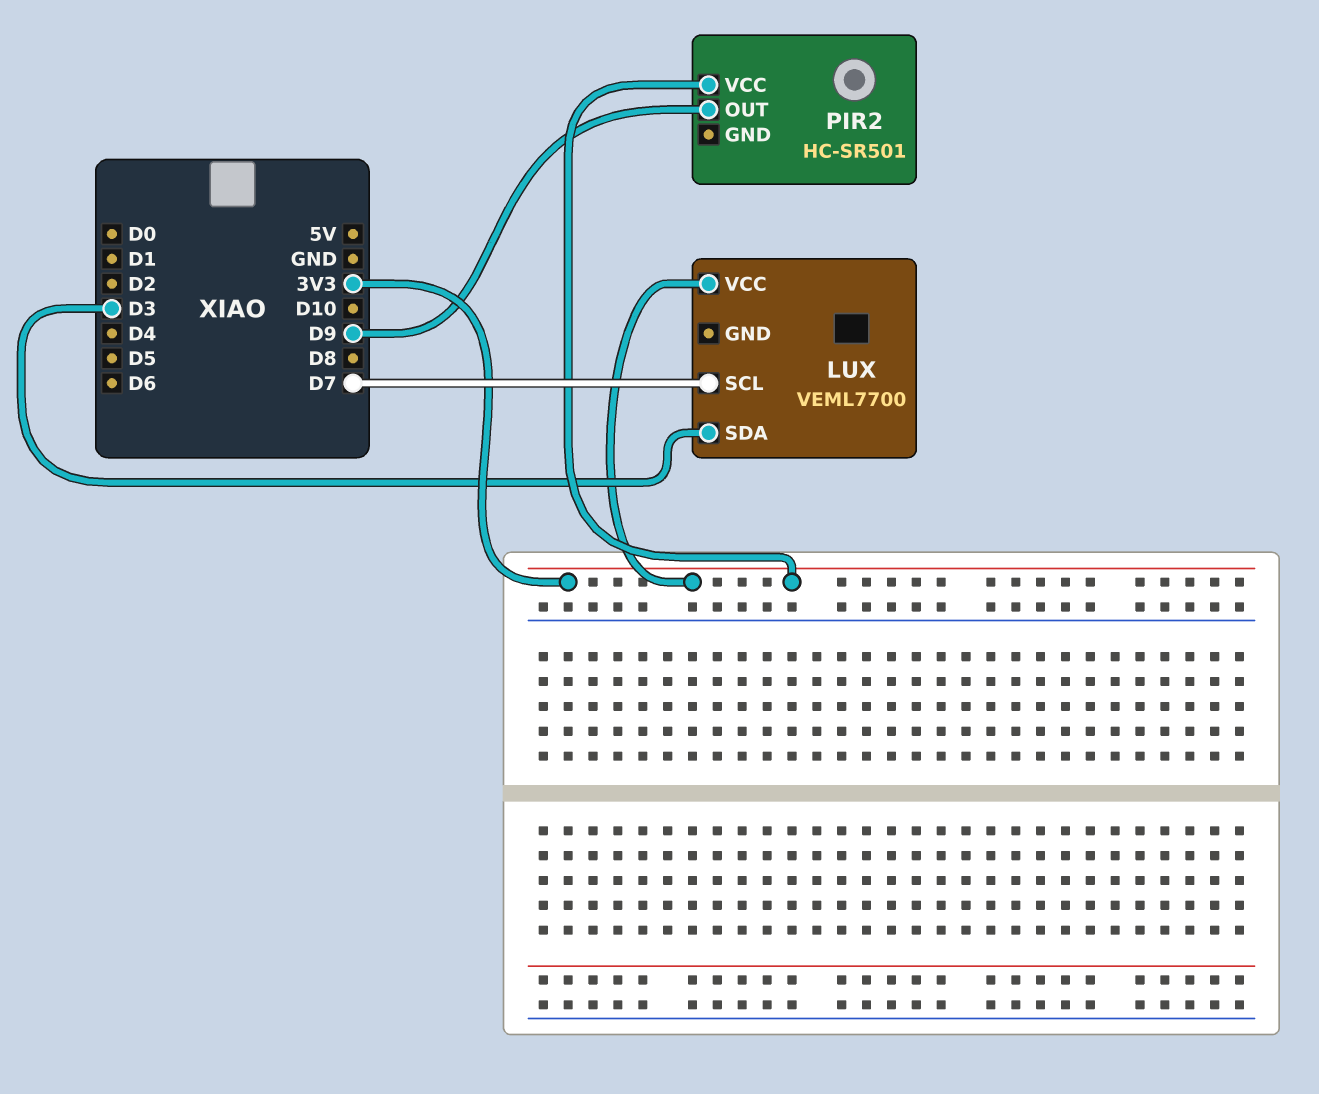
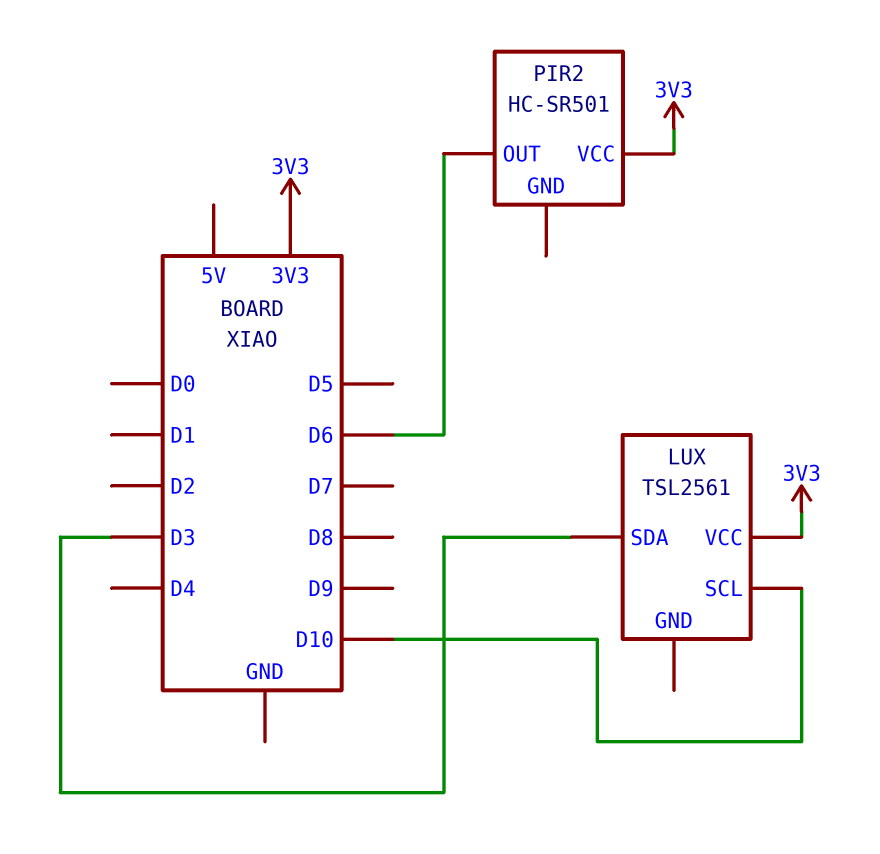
LUX: VEML7700 -> TSL2561
LUX pin SCL: D7 -> D10
PIR2 pin OUT: D9 -> D6

